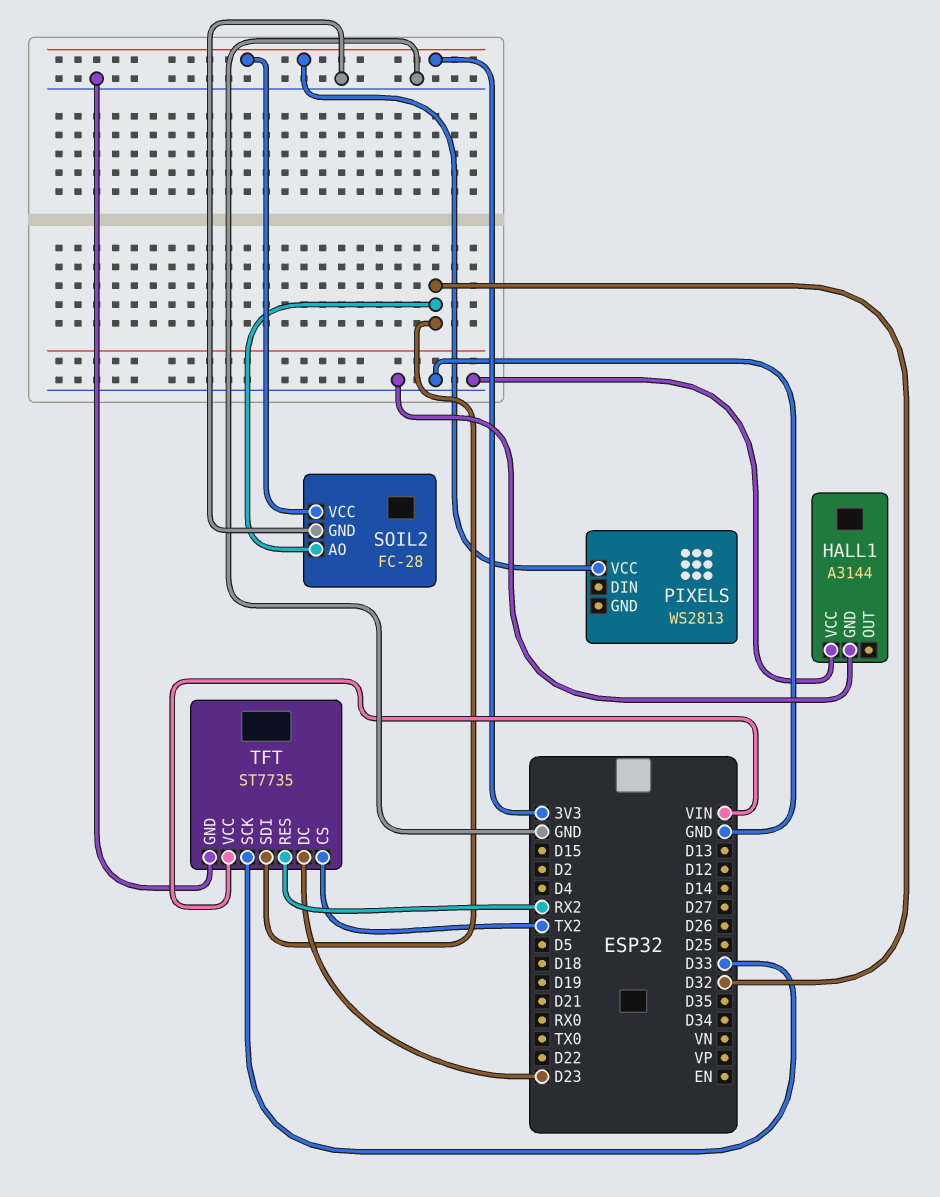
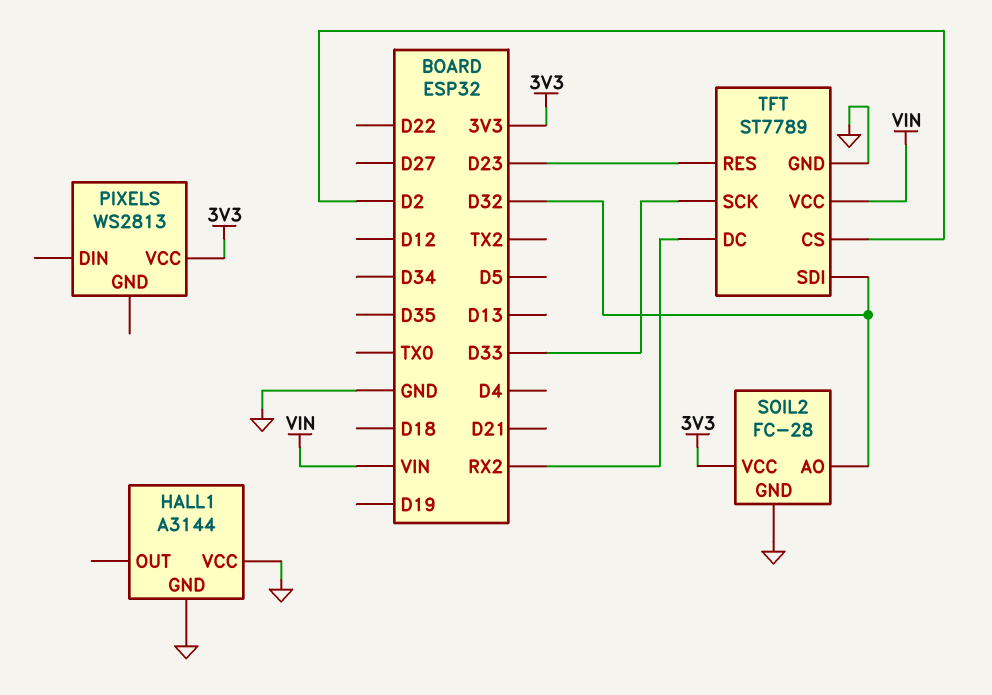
TFT: ST7735 -> ST7789
TFT pin CS: TX2 -> D2
TFT pin DC: D23 -> RX2
TFT pin RES: RX2 -> D23

